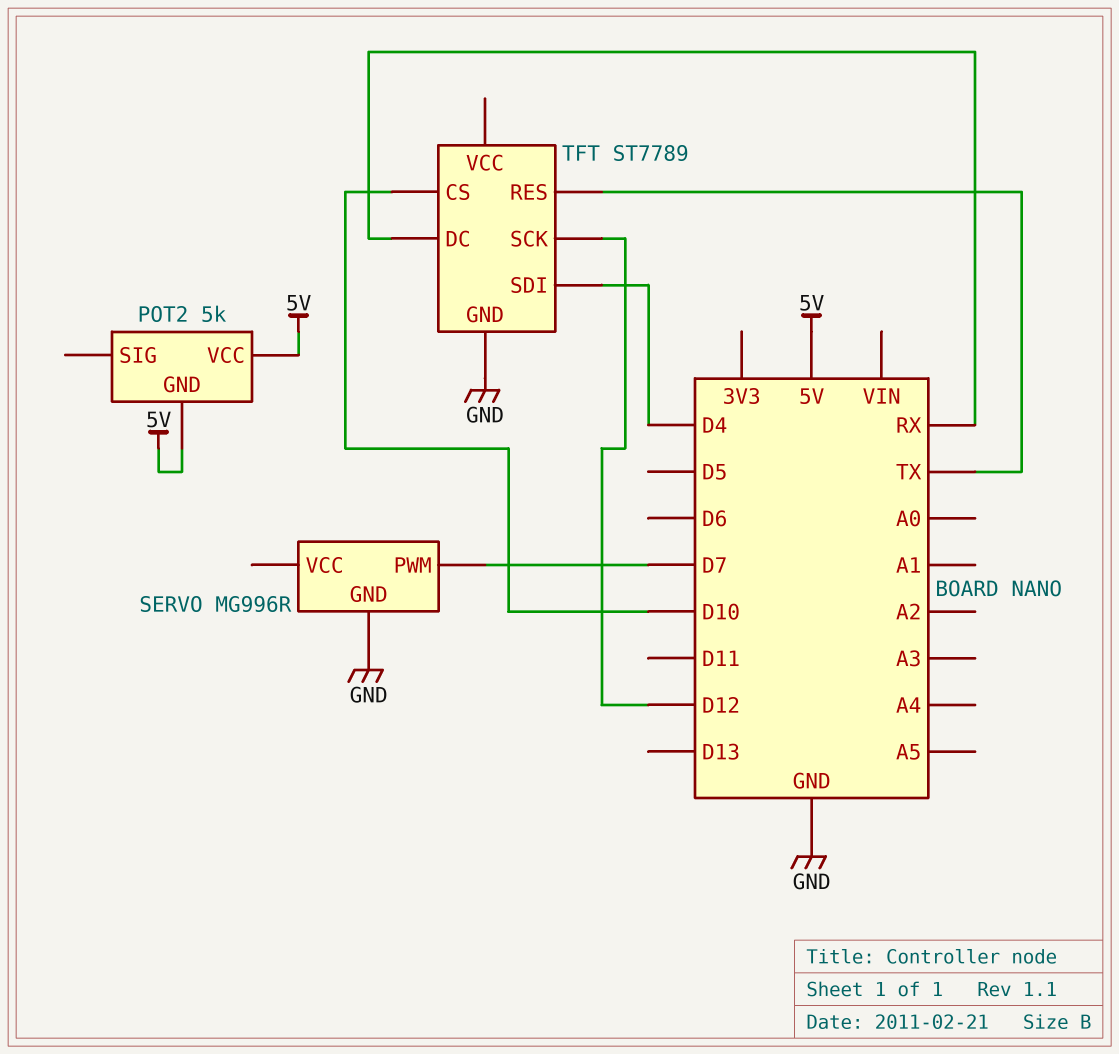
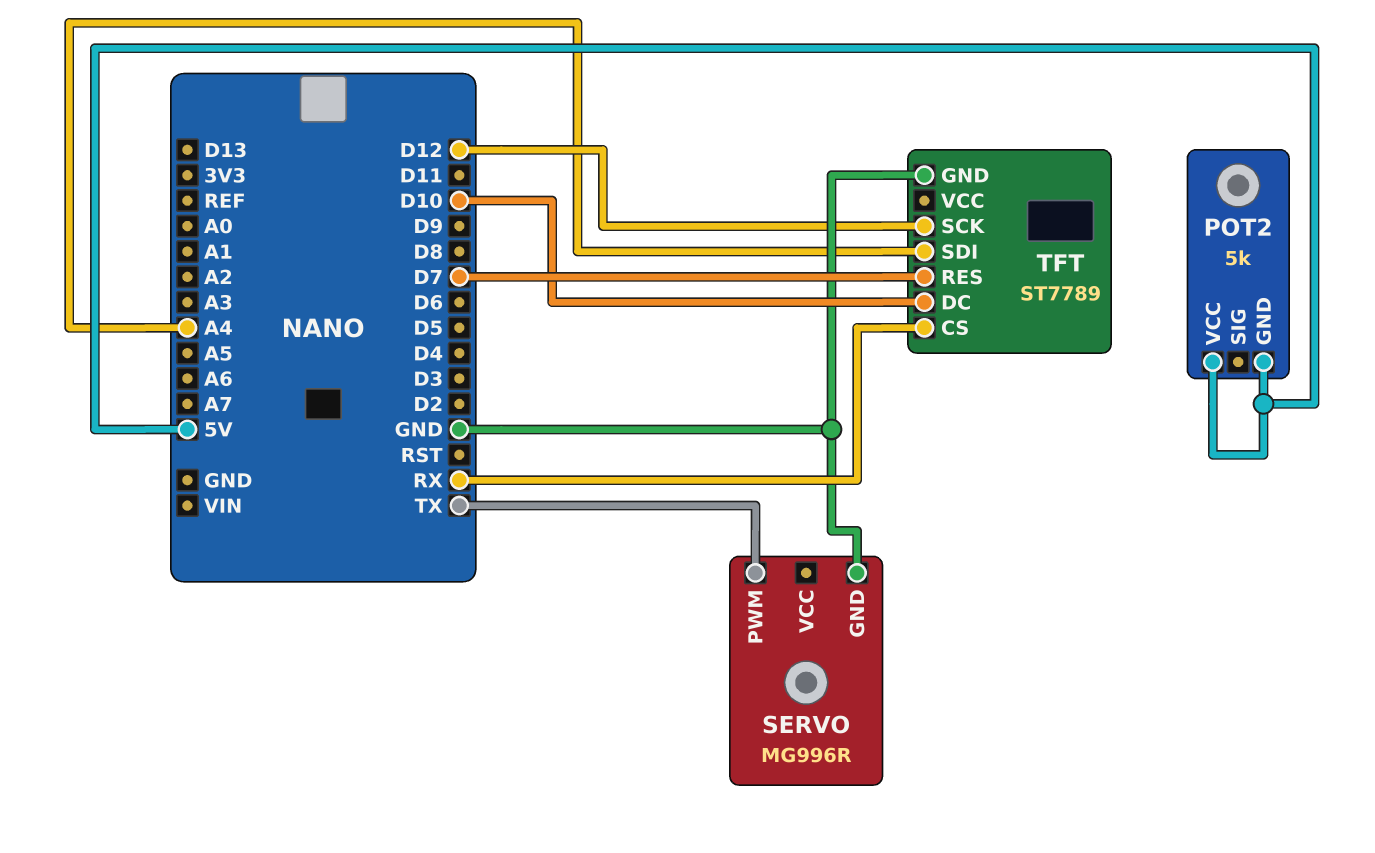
SERVO pin PWM: D7 -> TX
TFT pin CS: D10 -> RX
TFT pin DC: RX -> D10
TFT pin RES: TX -> D7
TFT pin SDI: D4 -> A4

